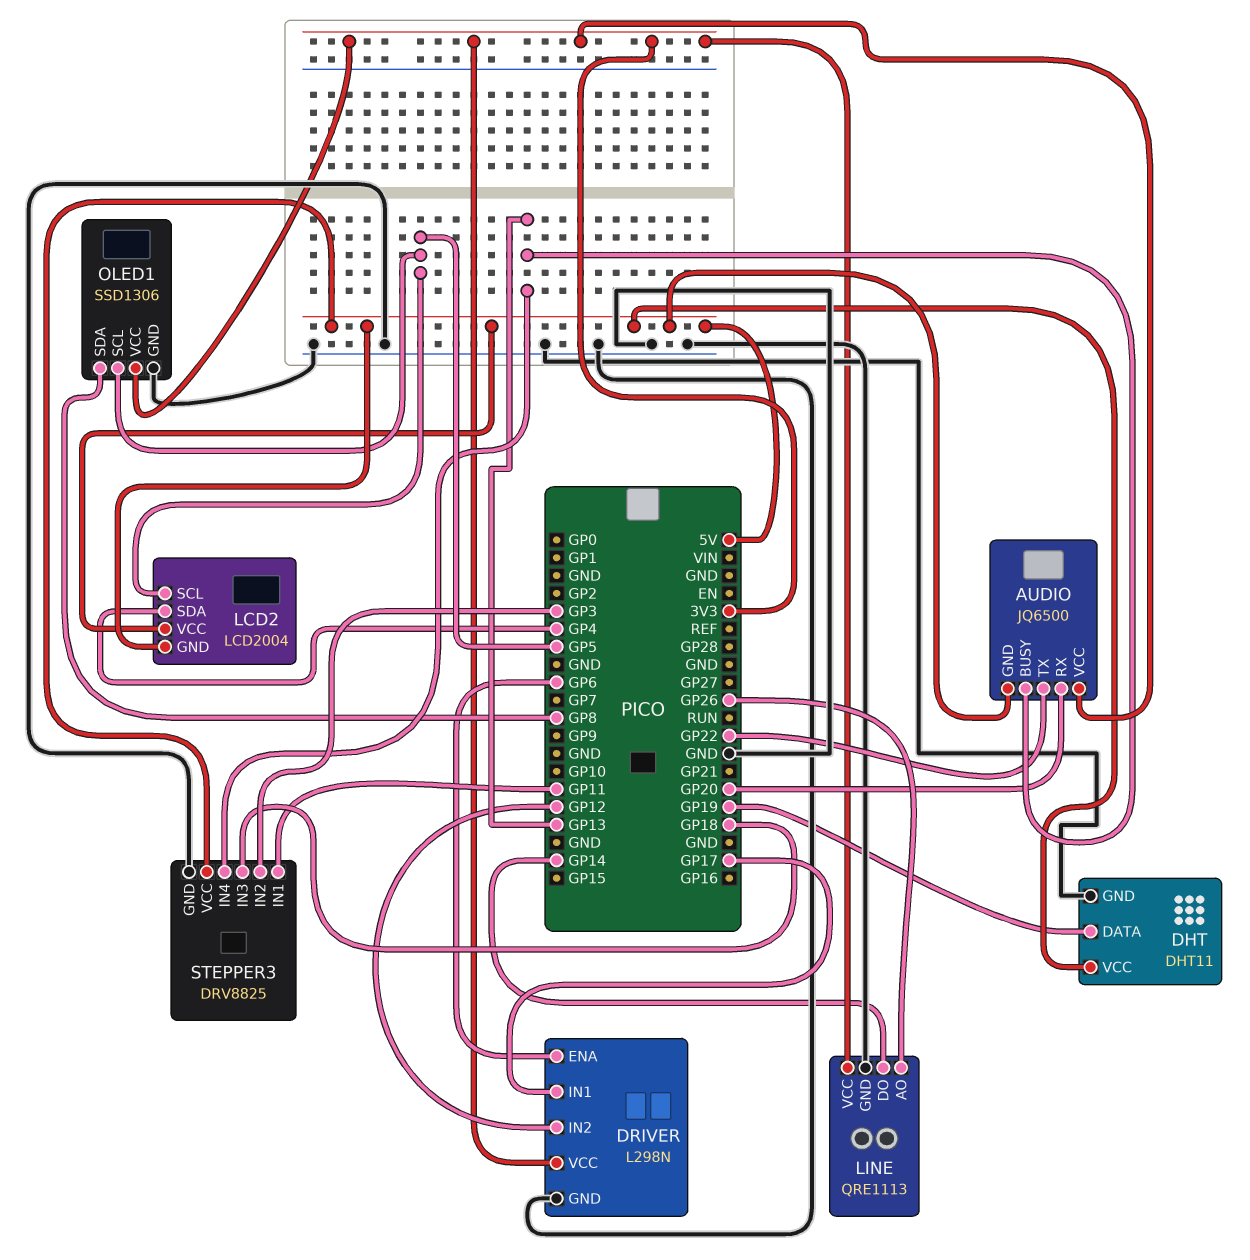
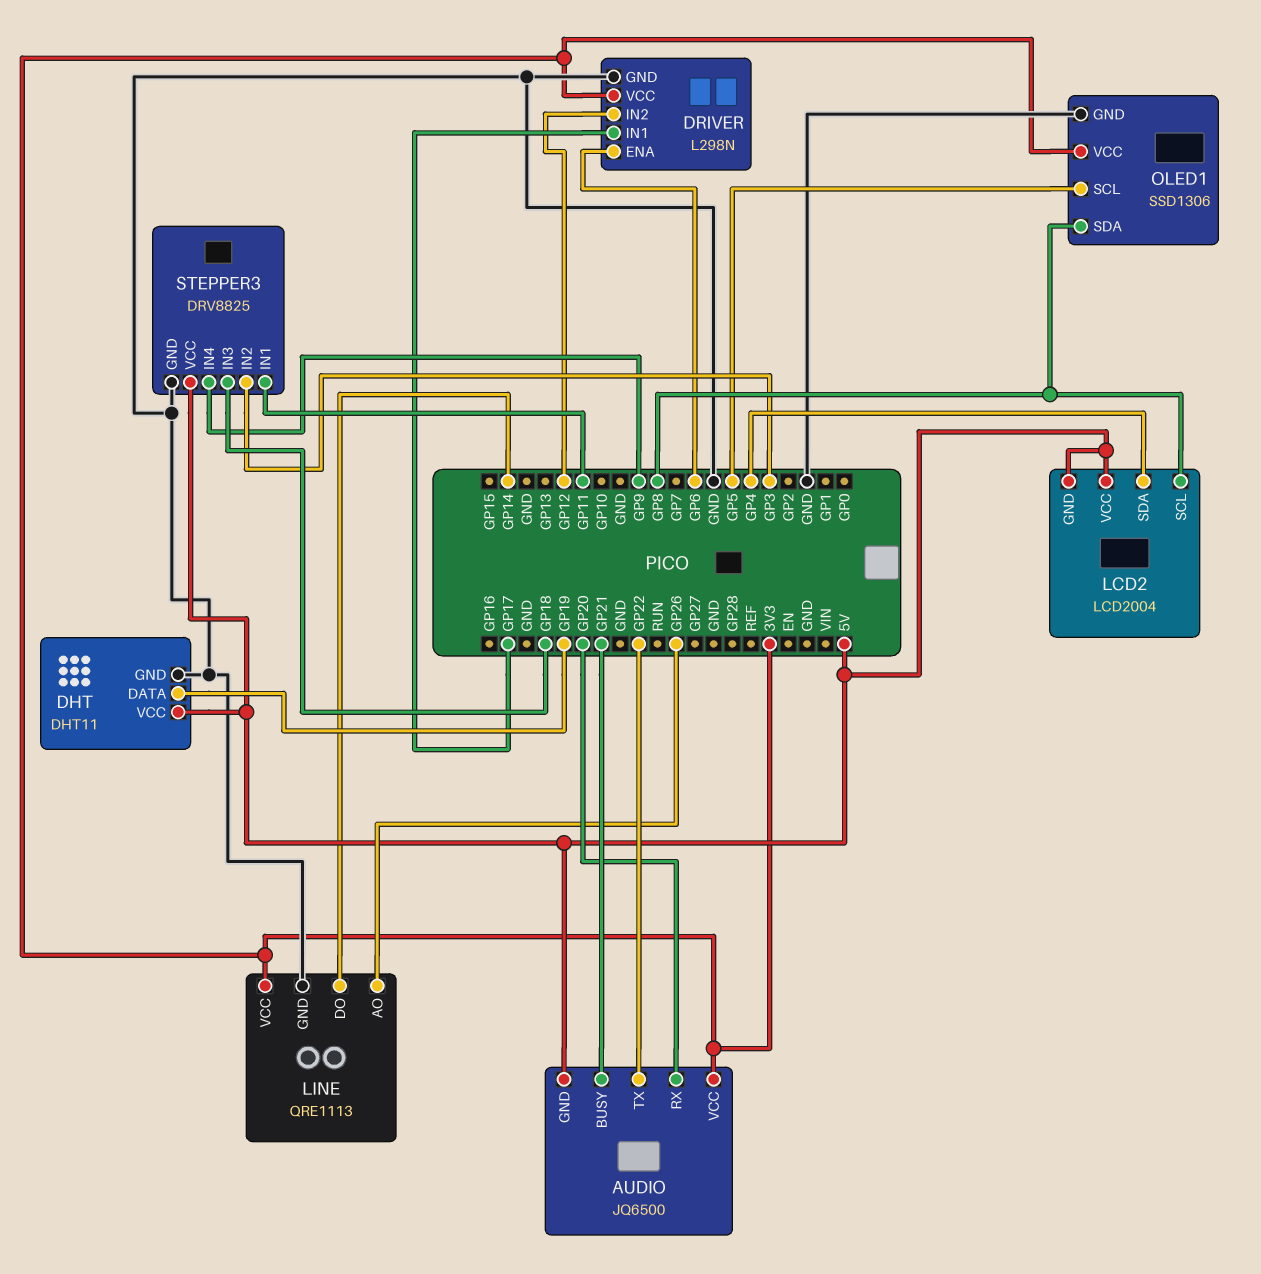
AUDIO pin BUSY: GP13 -> GP21
LCD2 pin SCL: GP5 -> GP8
STEPPER3 pin IN4: GP13 -> GP9

